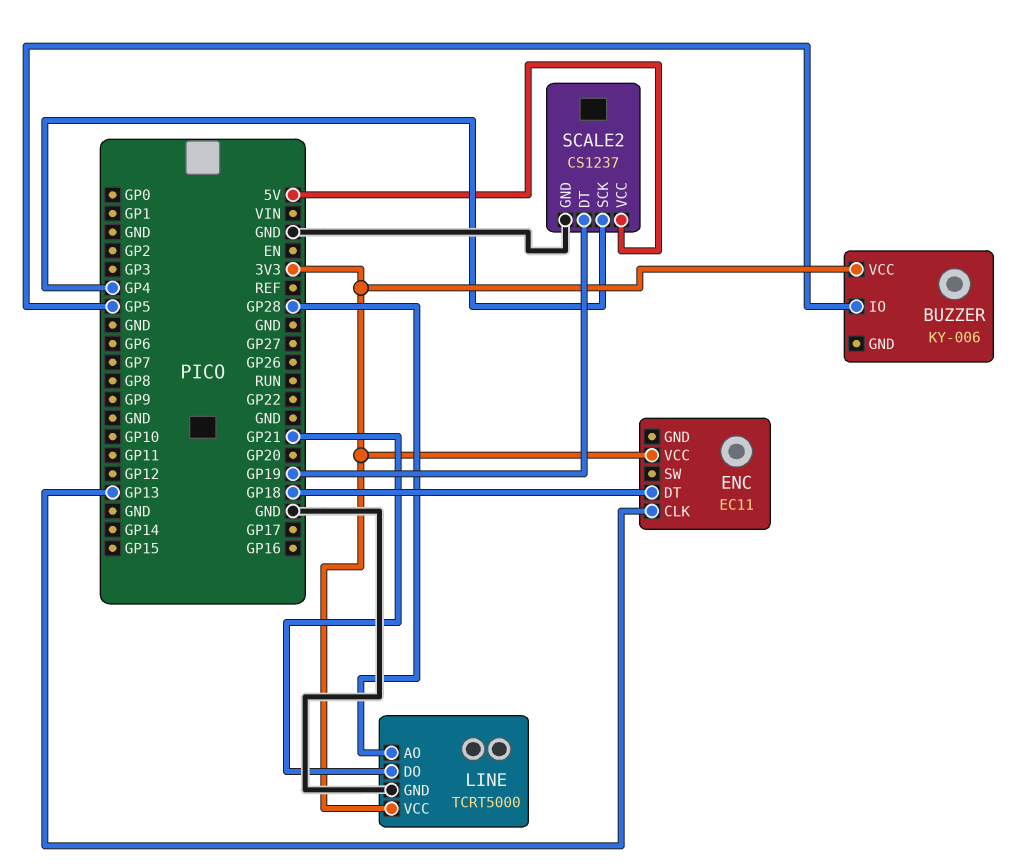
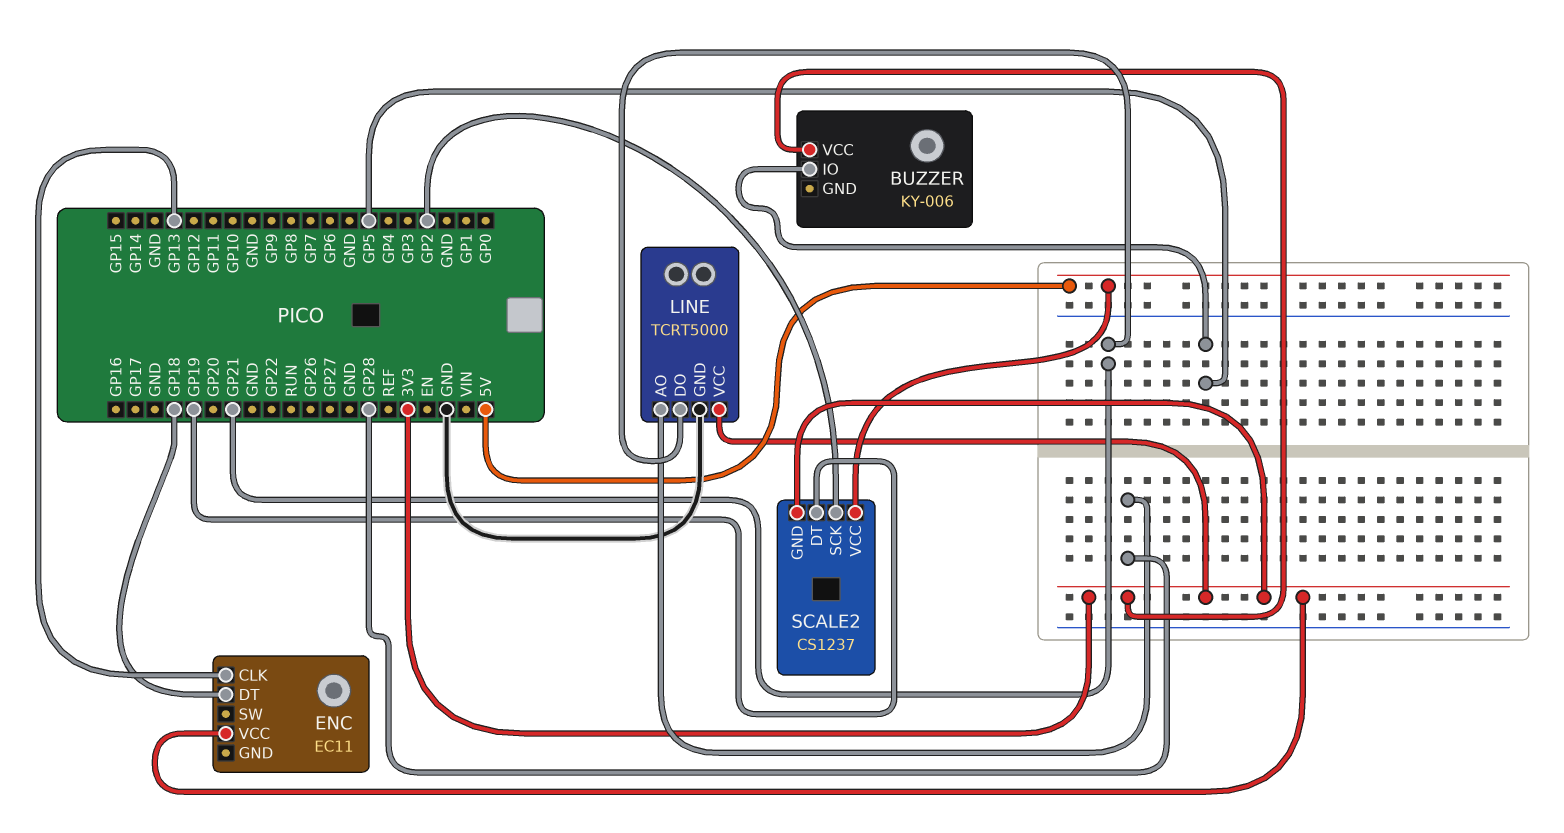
SCALE2 pin GND: GND -> 3V3
SCALE2 pin SCK: GP4 -> GP2

